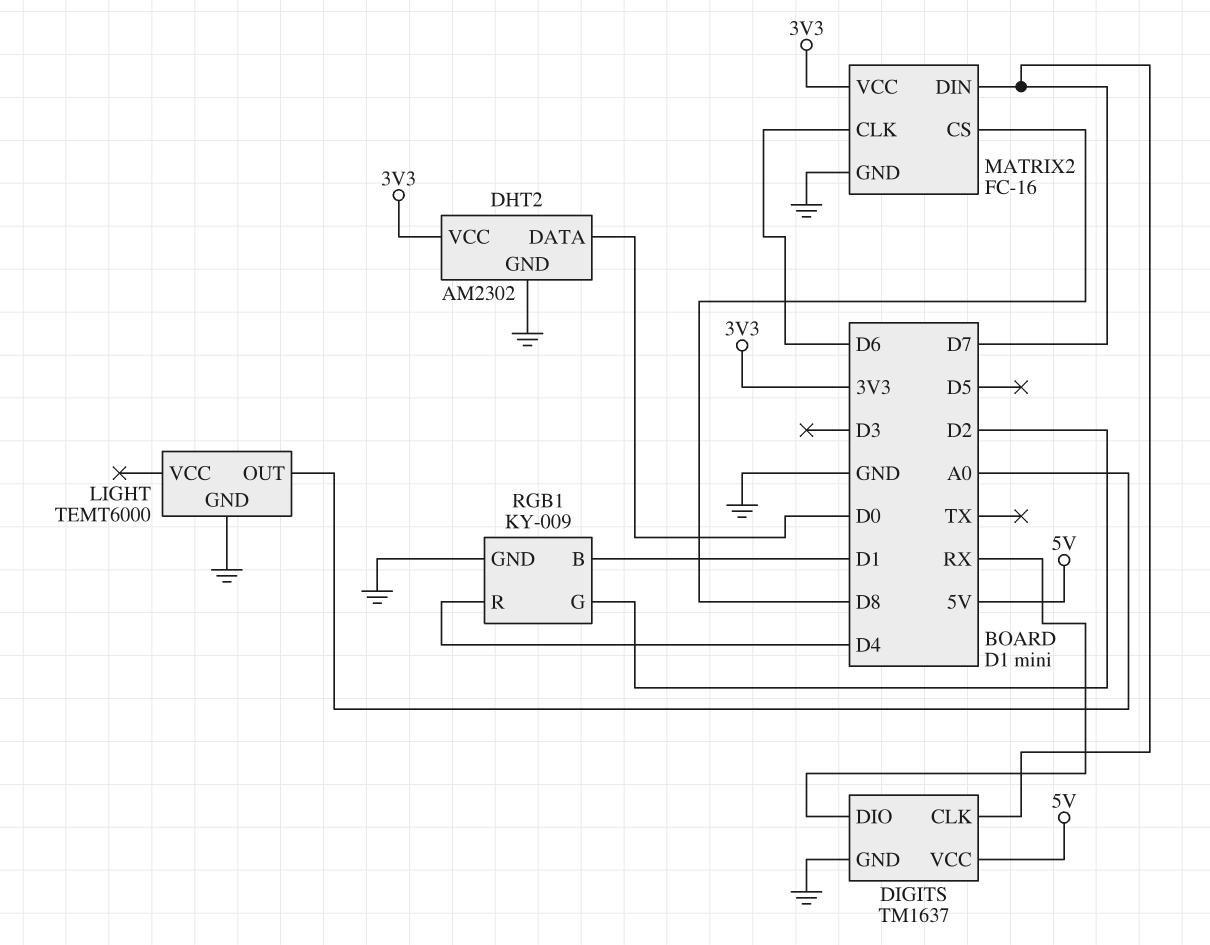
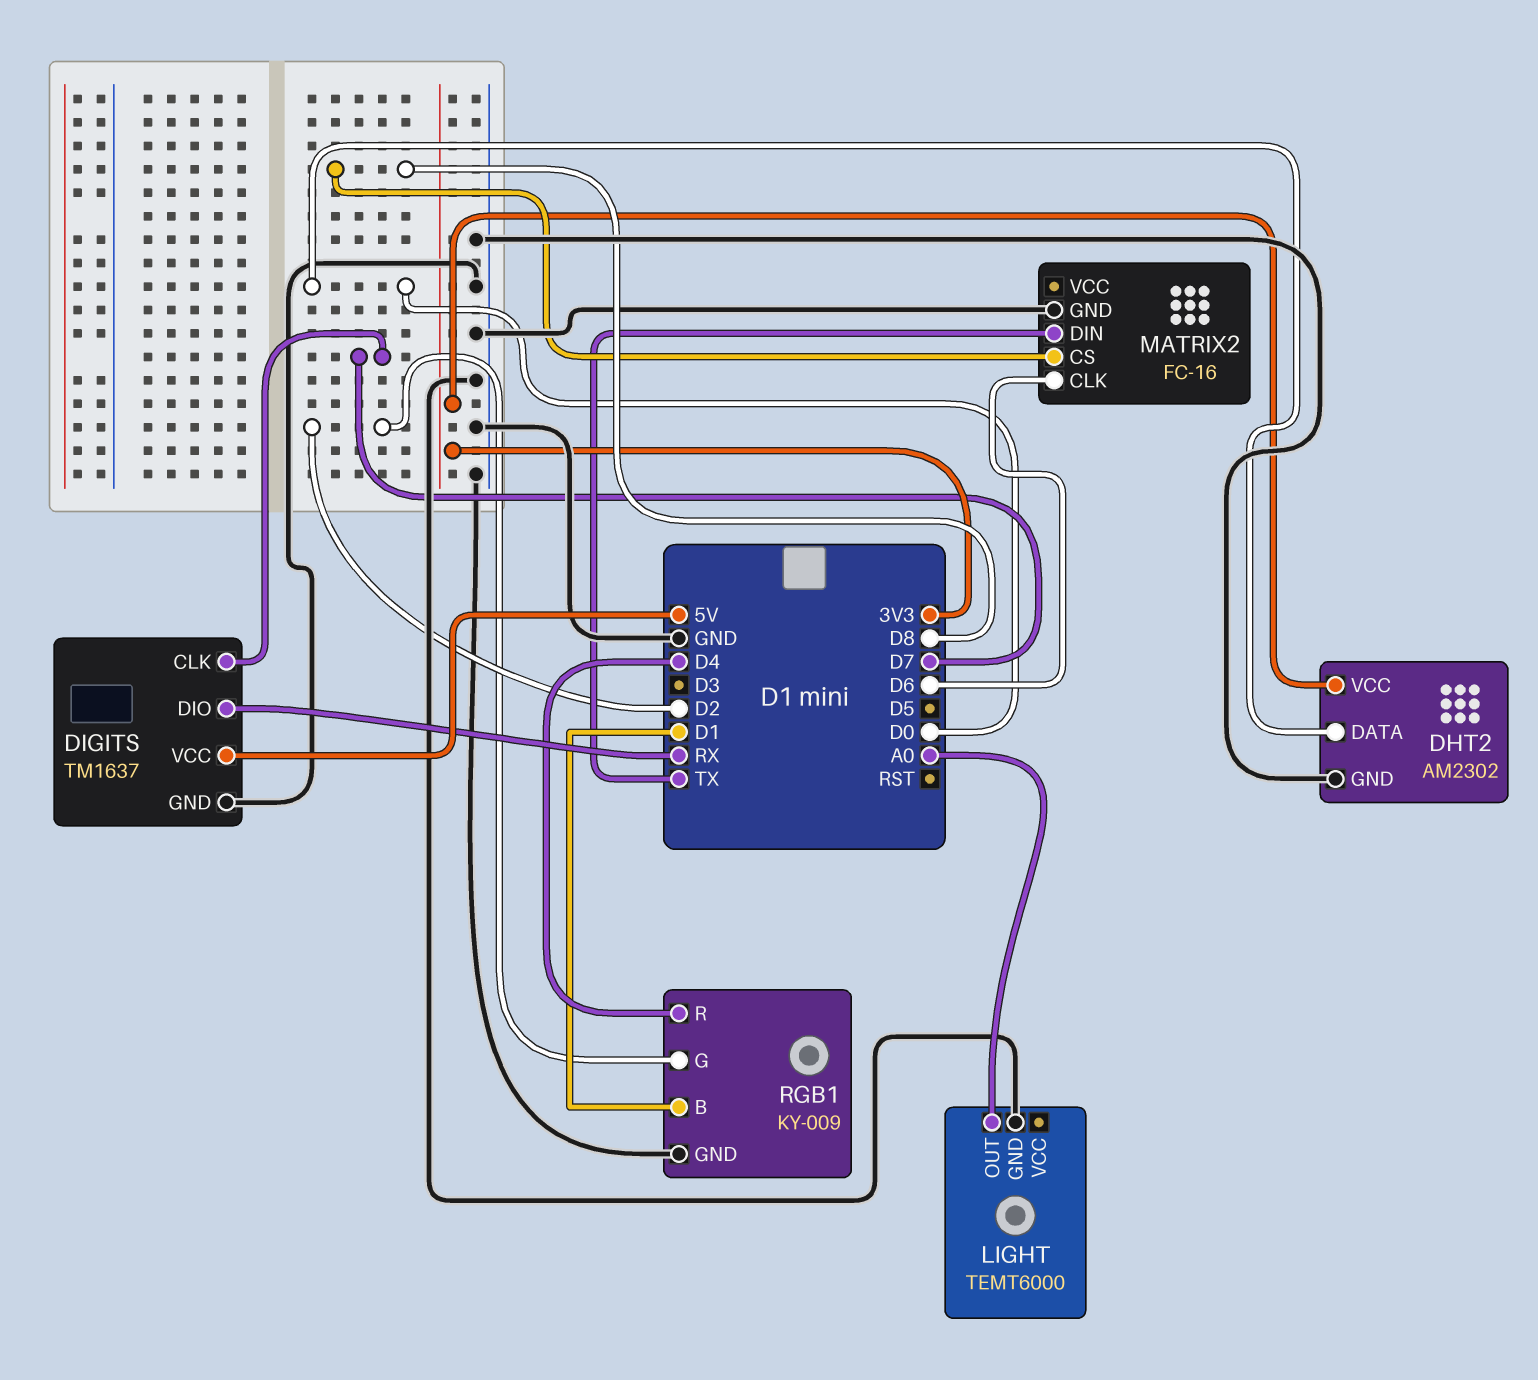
MATRIX2 pin DIN: D7 -> TX
MATRIX2 pin VCC: 3V3 -> none

